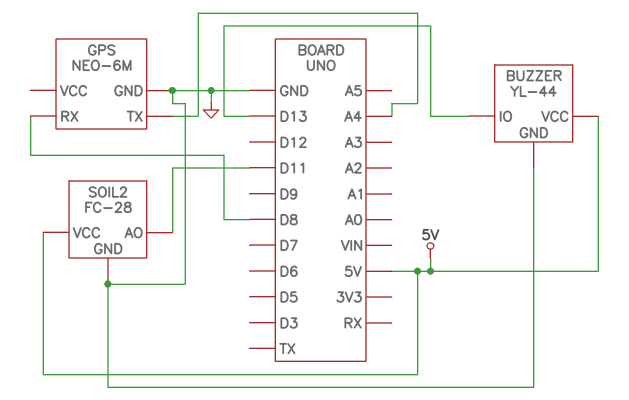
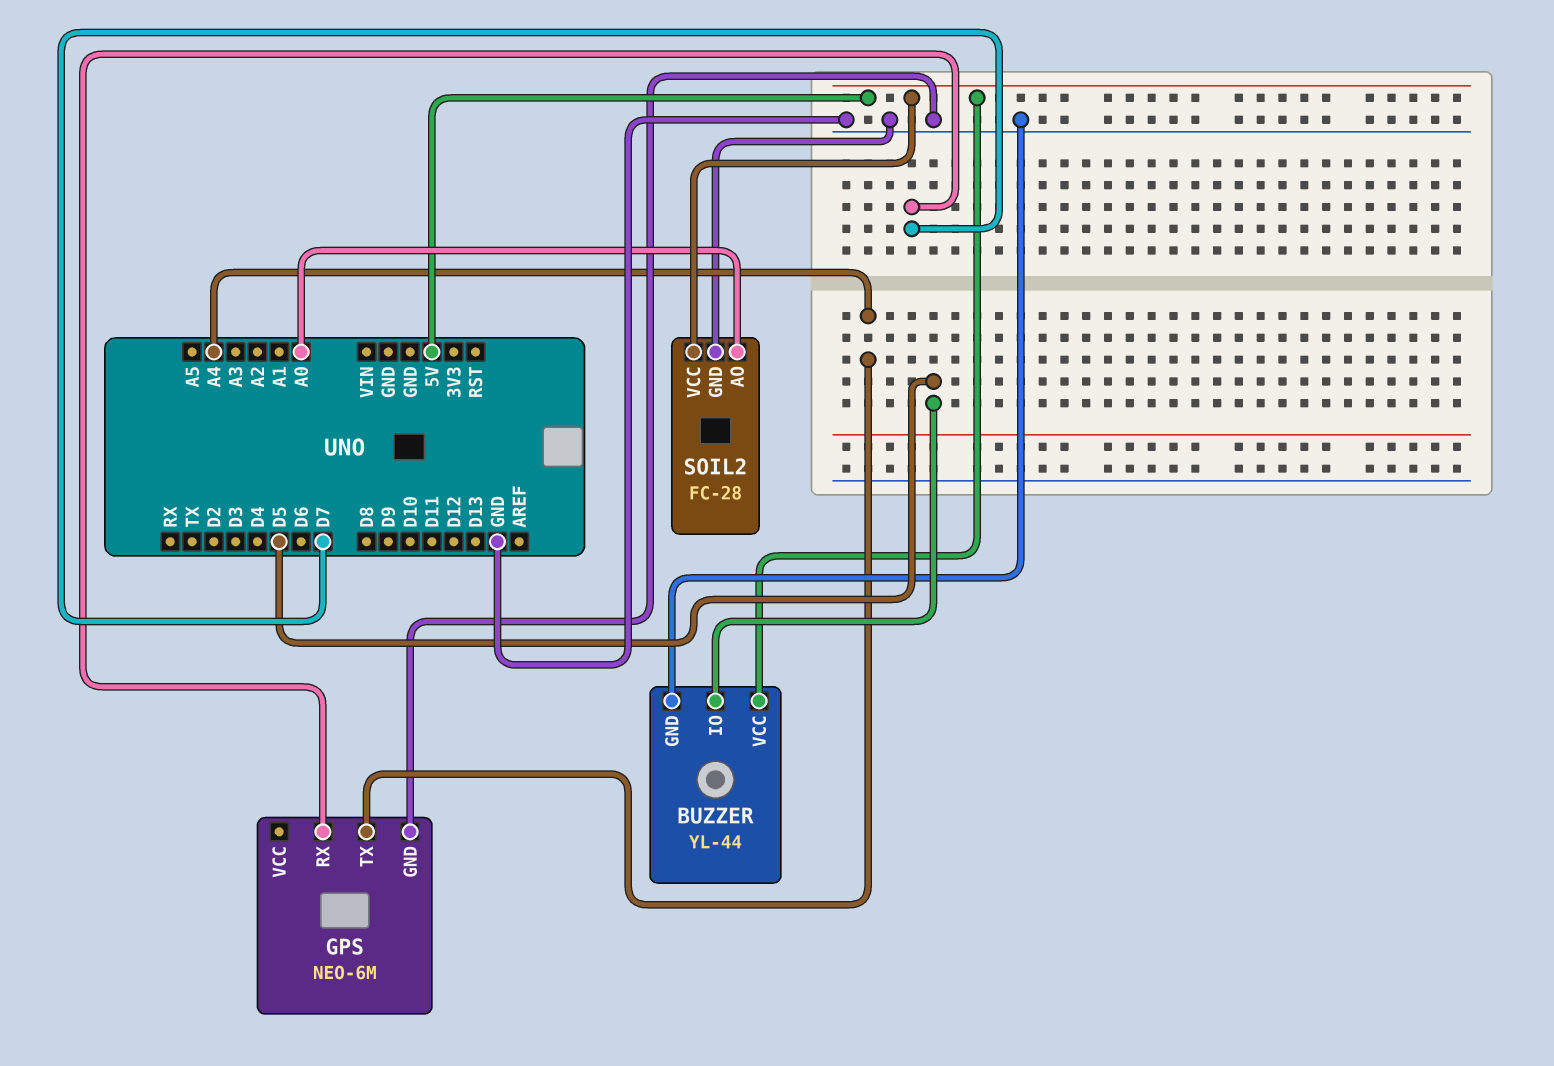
BUZZER pin IO: D13 -> D5
GPS pin RX: D8 -> D7
SOIL2 pin AO: D11 -> A0

